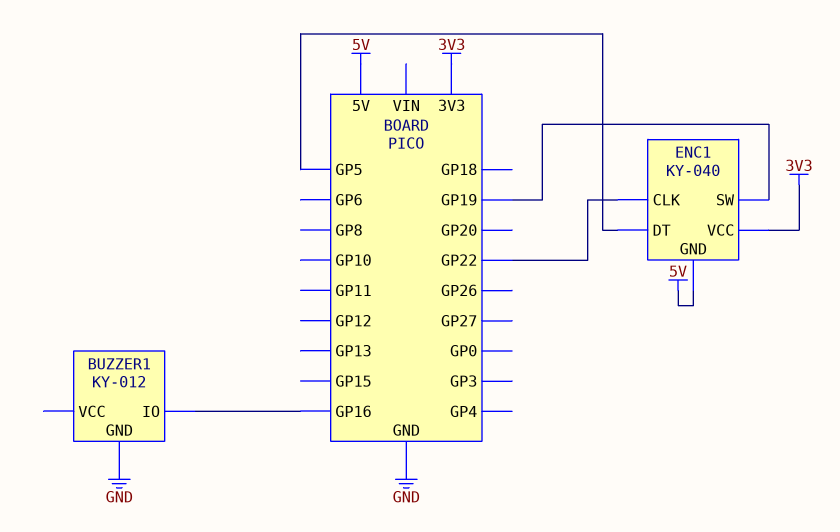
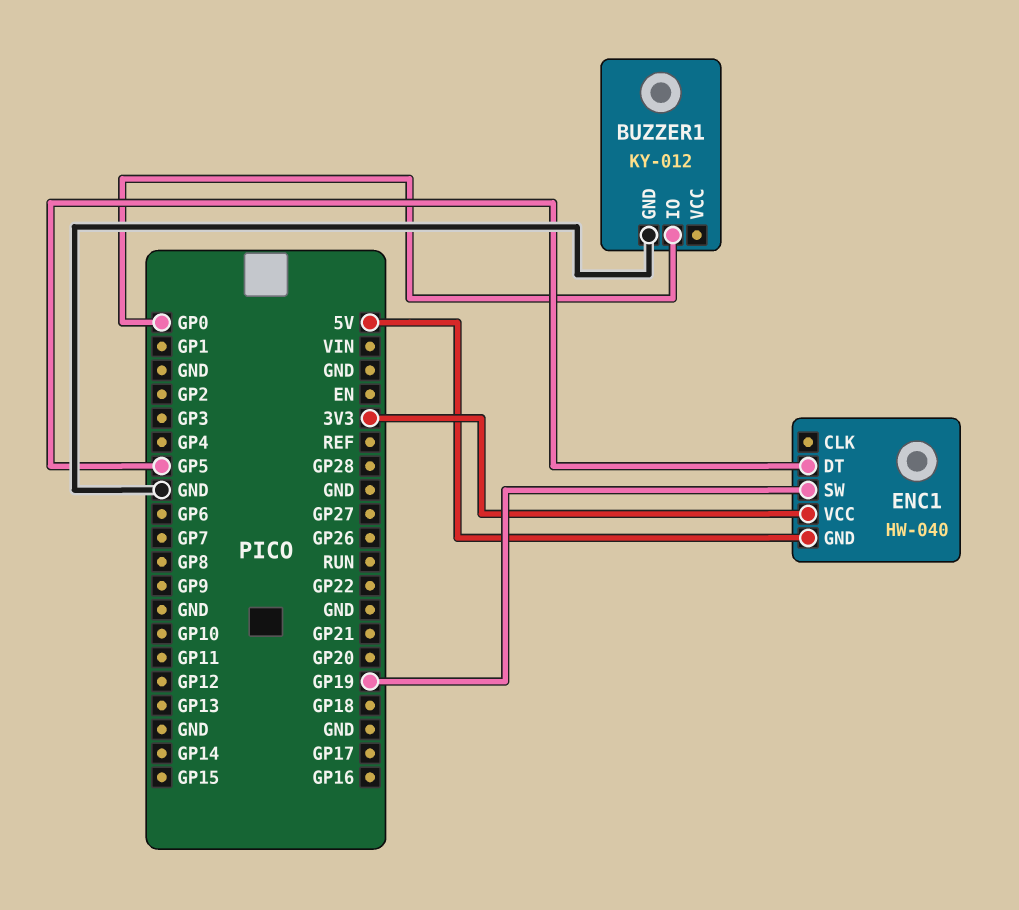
BUZZER1 pin IO: GP16 -> GP0
ENC1: KY-040 -> HW-040
ENC1 pin CLK: GP22 -> none

